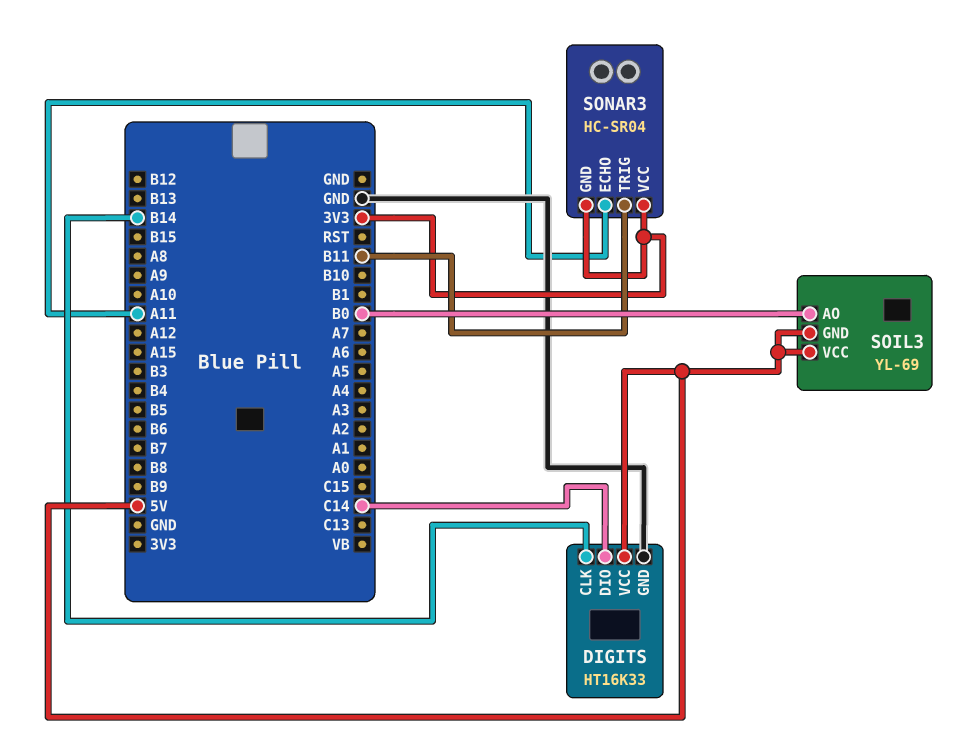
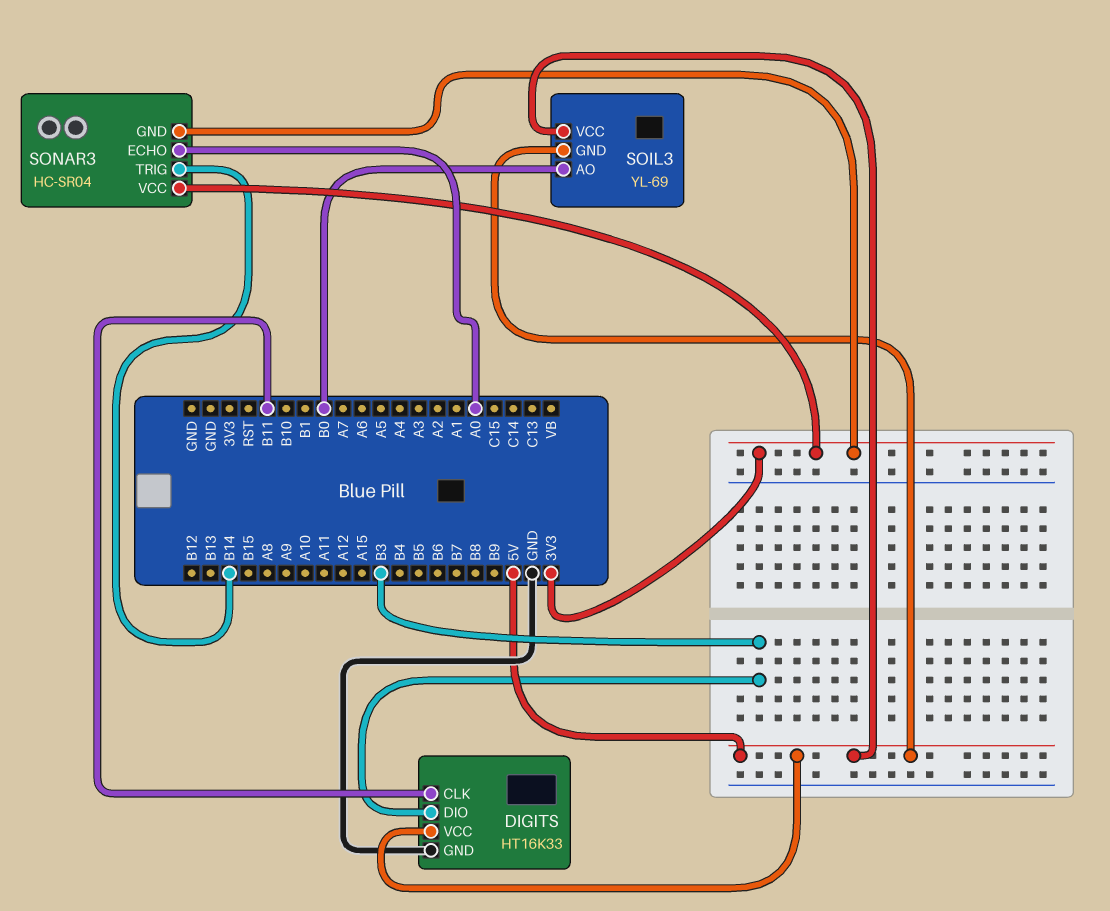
DIGITS pin CLK: B14 -> B11
DIGITS pin DIO: C14 -> B3
SONAR3 pin ECHO: A11 -> A0
SONAR3 pin TRIG: B11 -> B14

